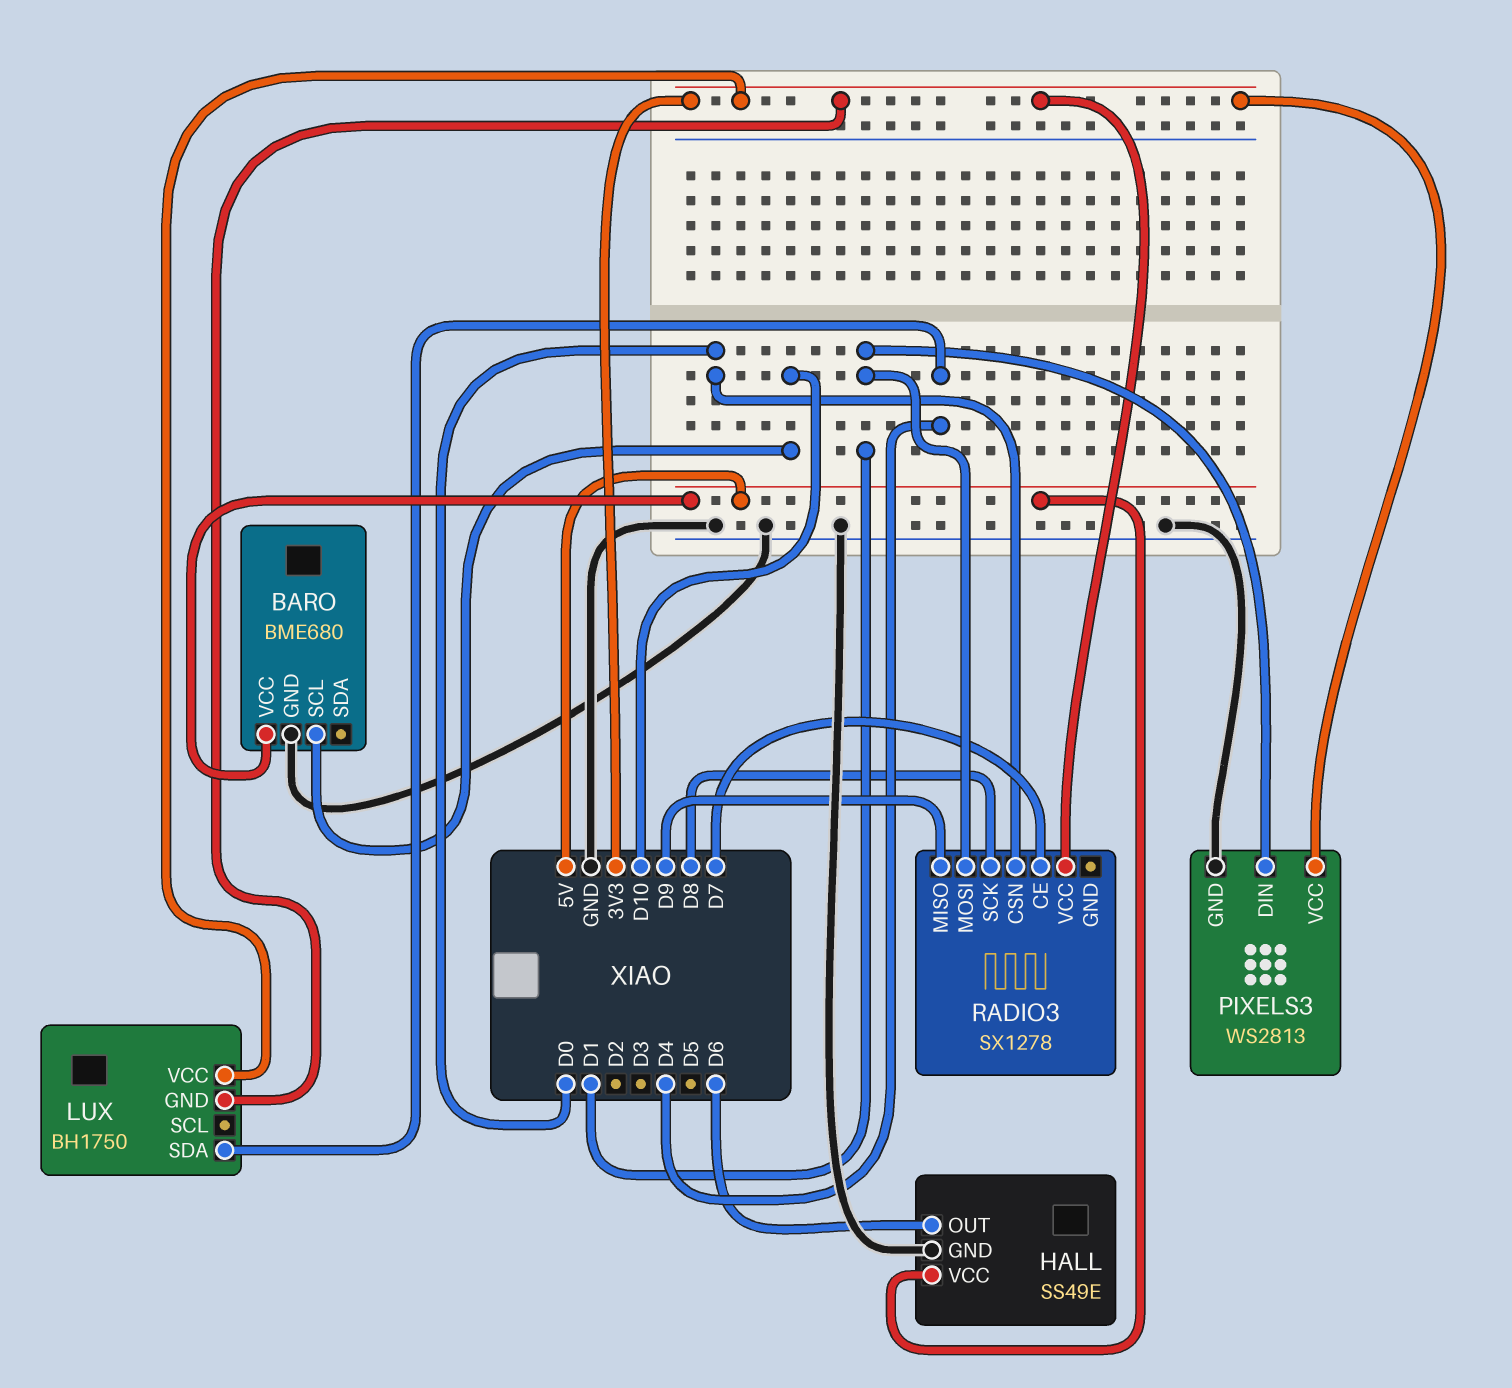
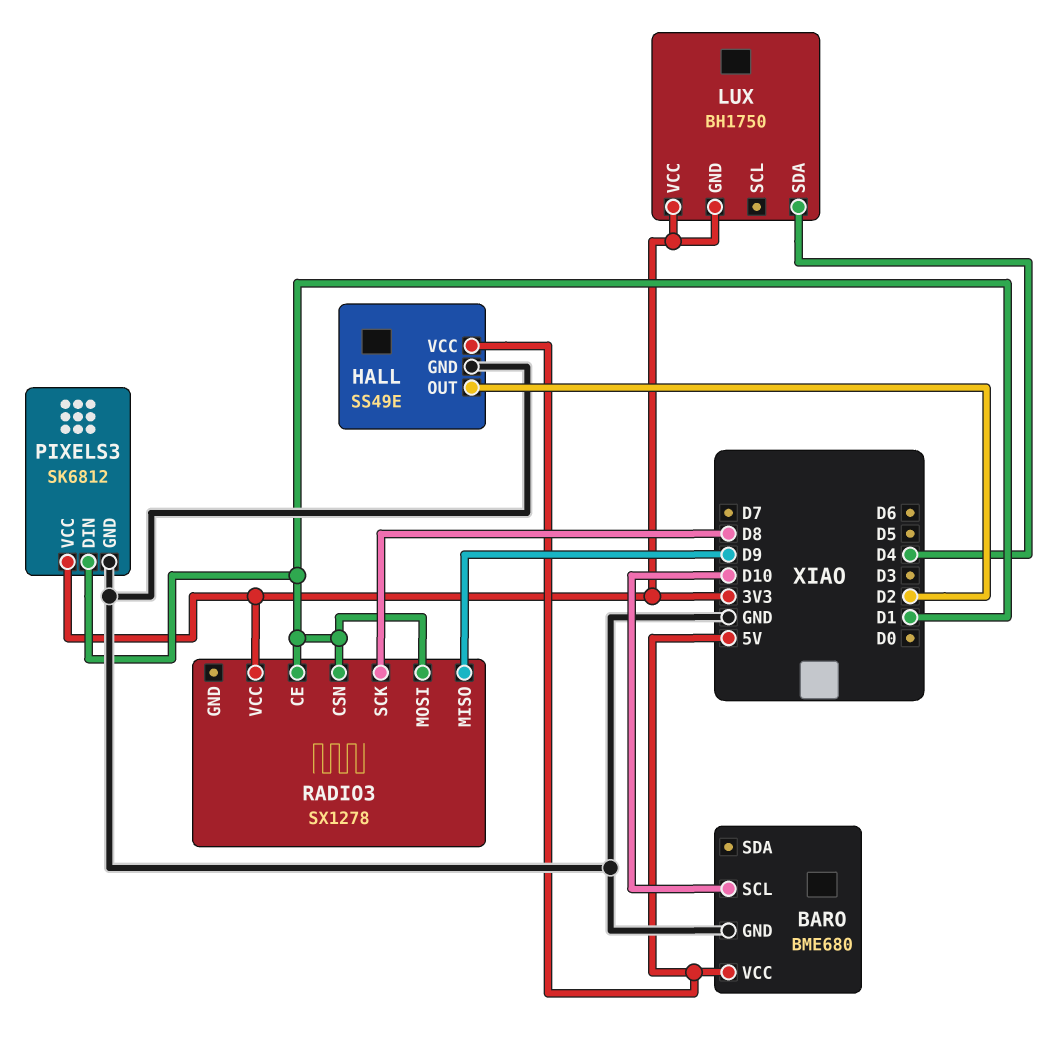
HALL pin OUT: D6 -> D2
PIXELS3: WS2813 -> SK6812
RADIO3 pin CE: D7 -> D1
RADIO3 pin CSN: D0 -> D1

